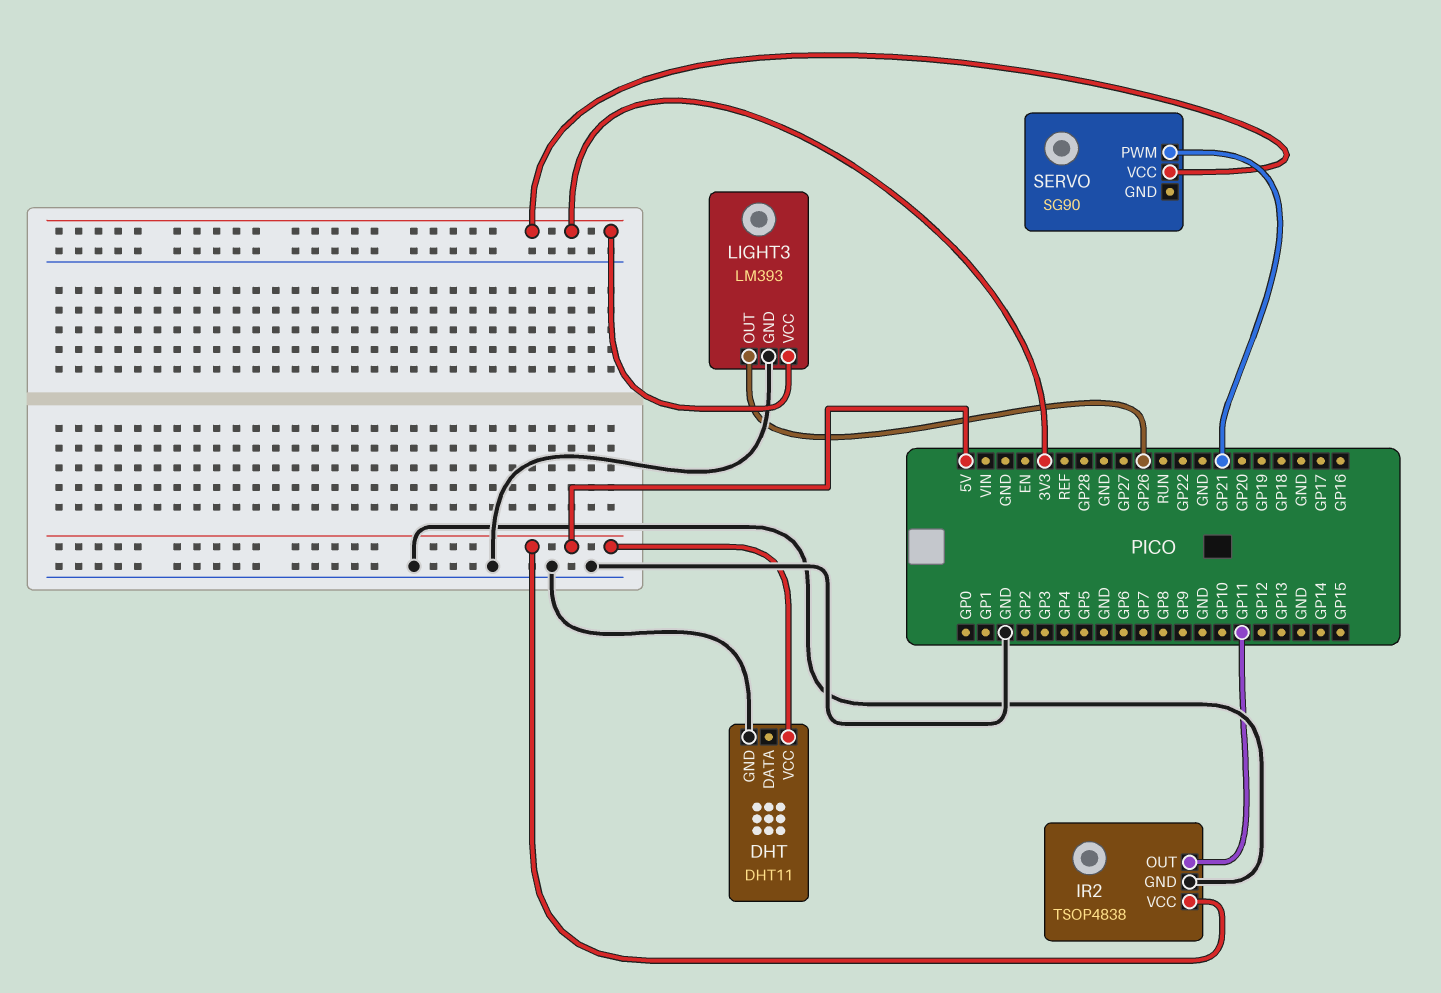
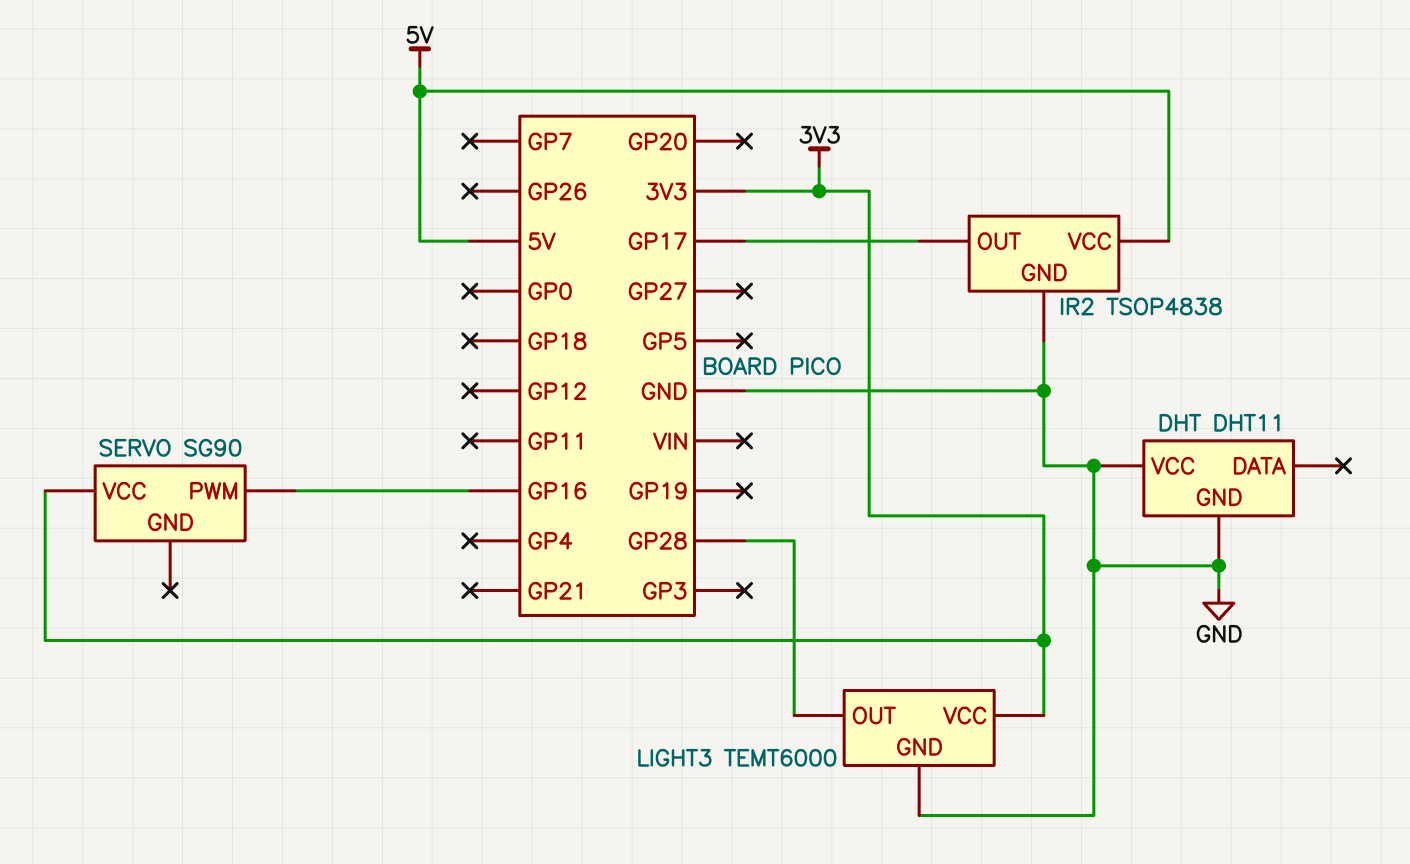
DHT pin VCC: 5V -> GND
IR2 pin OUT: GP11 -> GP17
LIGHT3: LM393 -> TEMT6000
LIGHT3 pin OUT: GP26 -> GP28
SERVO pin PWM: GP21 -> GP16

